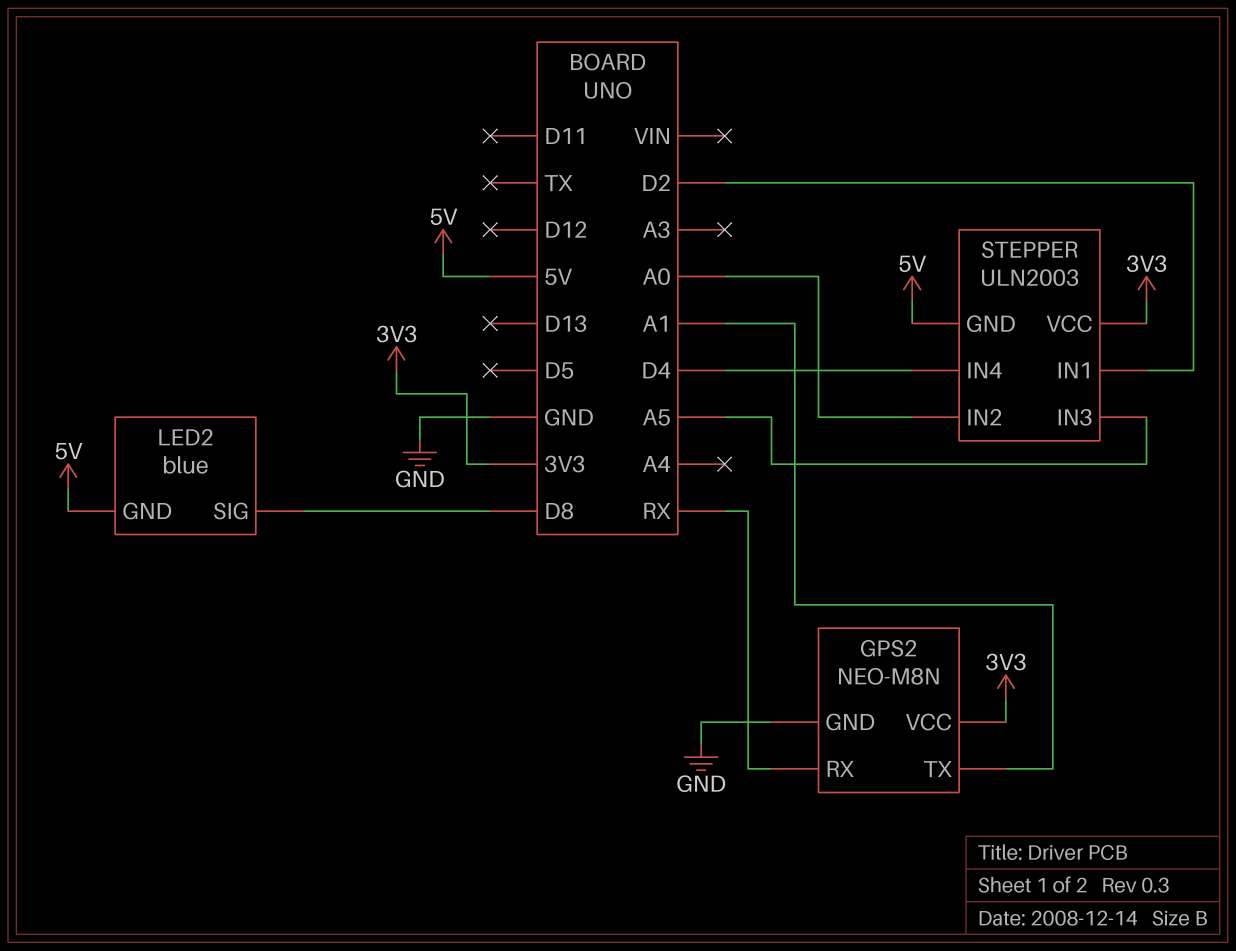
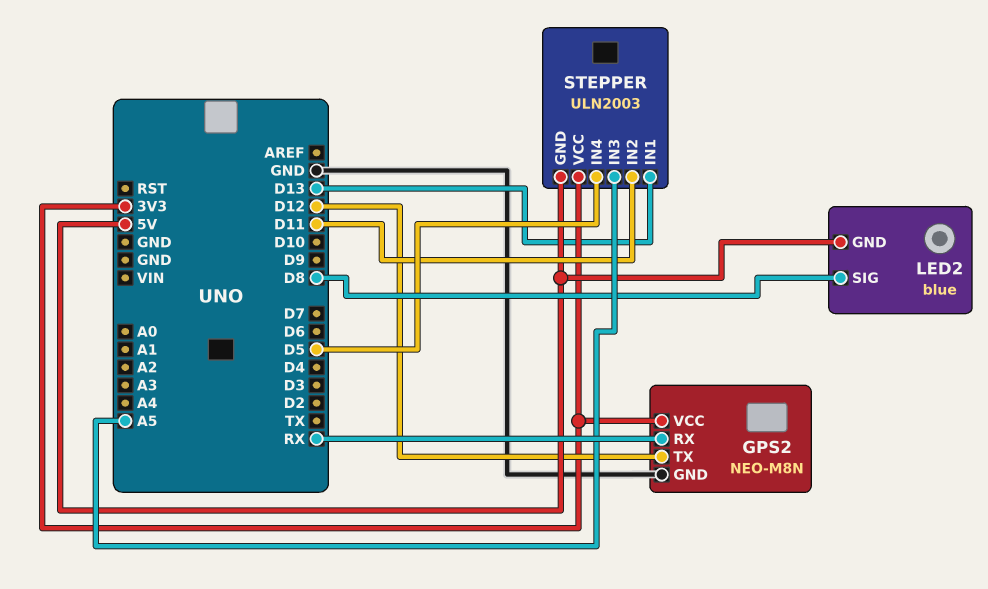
GPS2 pin TX: A1 -> D12
STEPPER pin IN1: D2 -> D13
STEPPER pin IN2: A0 -> D11
STEPPER pin IN4: D4 -> D5

